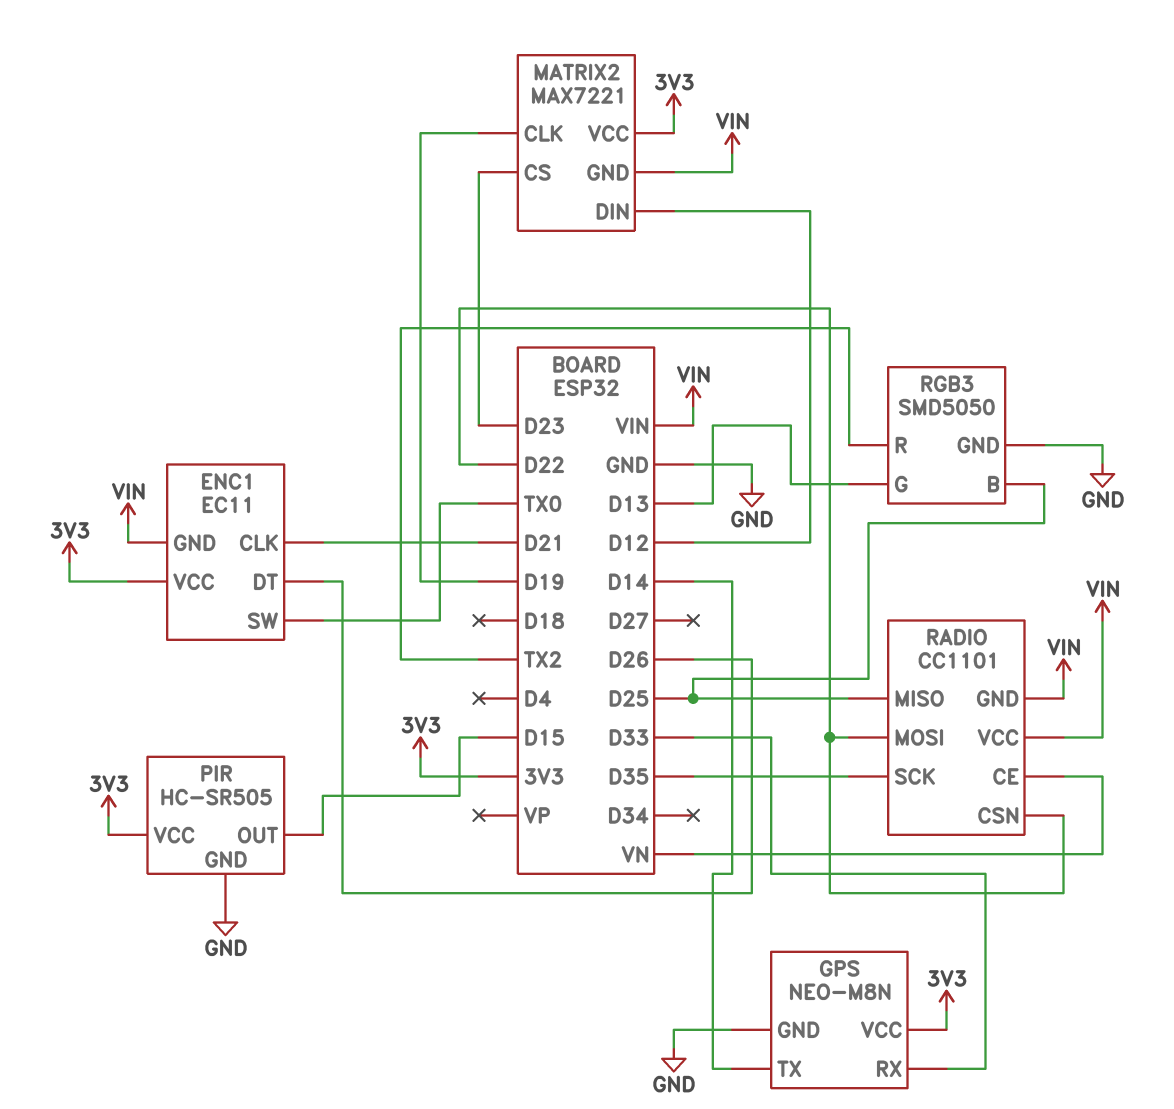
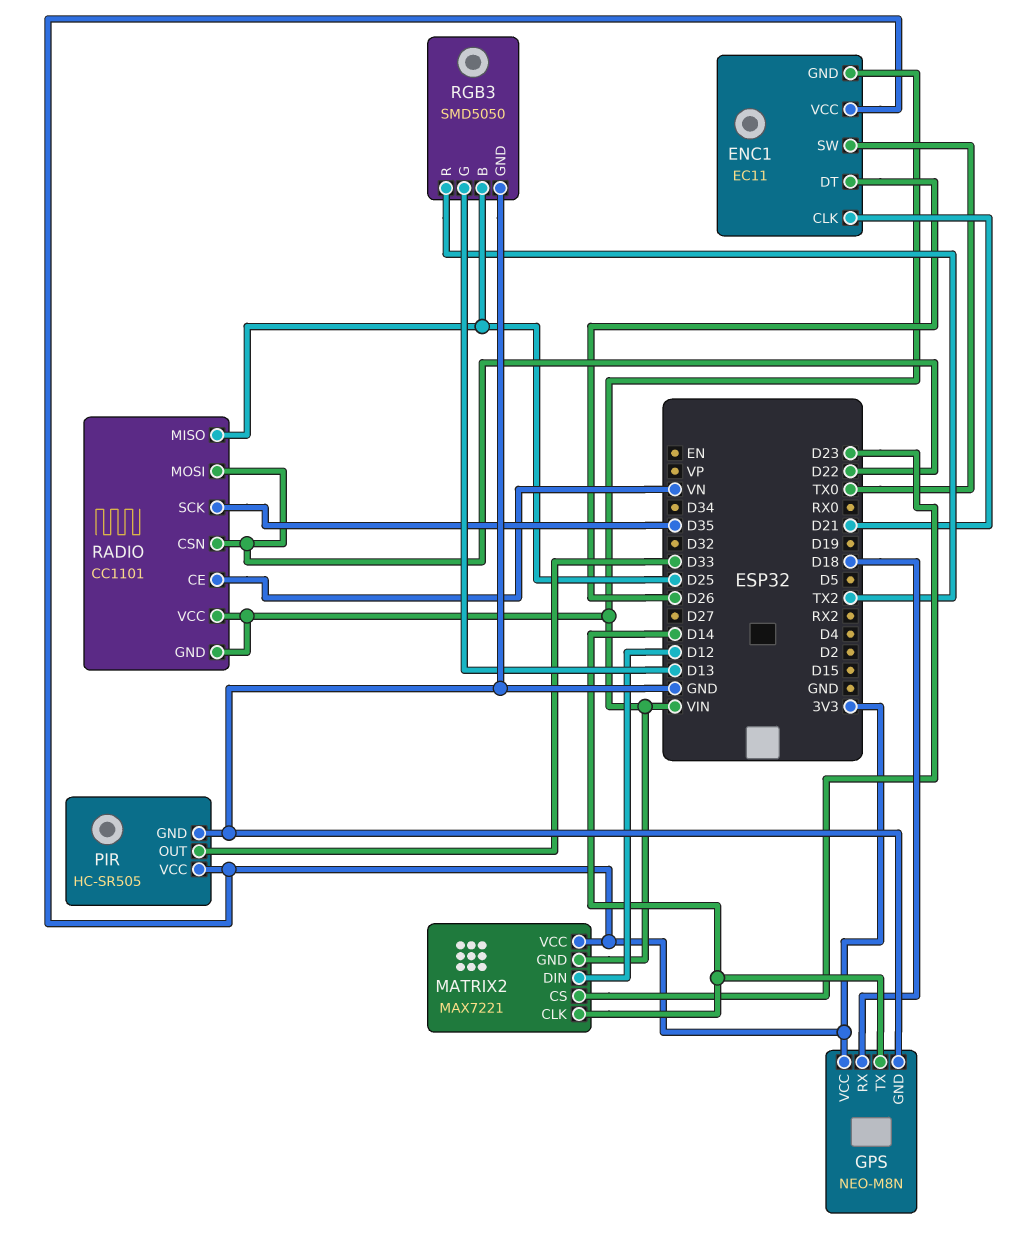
GPS pin RX: D33 -> D18
MATRIX2 pin CLK: D19 -> D14
PIR pin OUT: D15 -> D33

